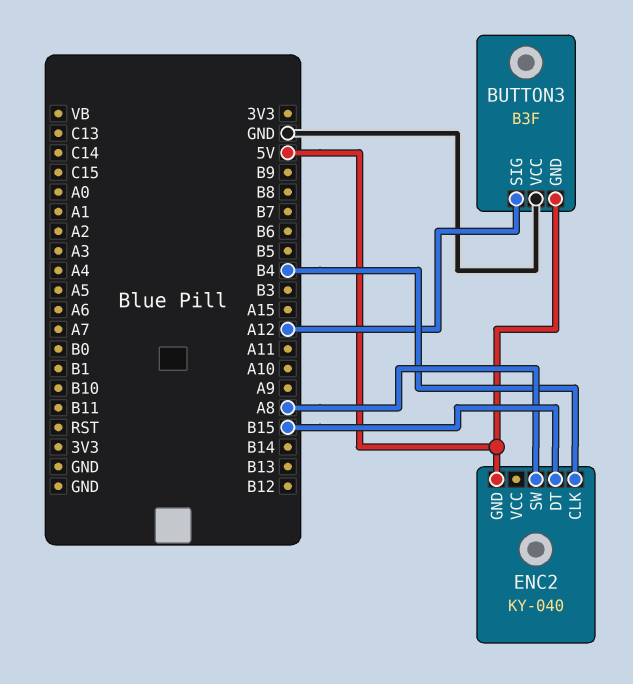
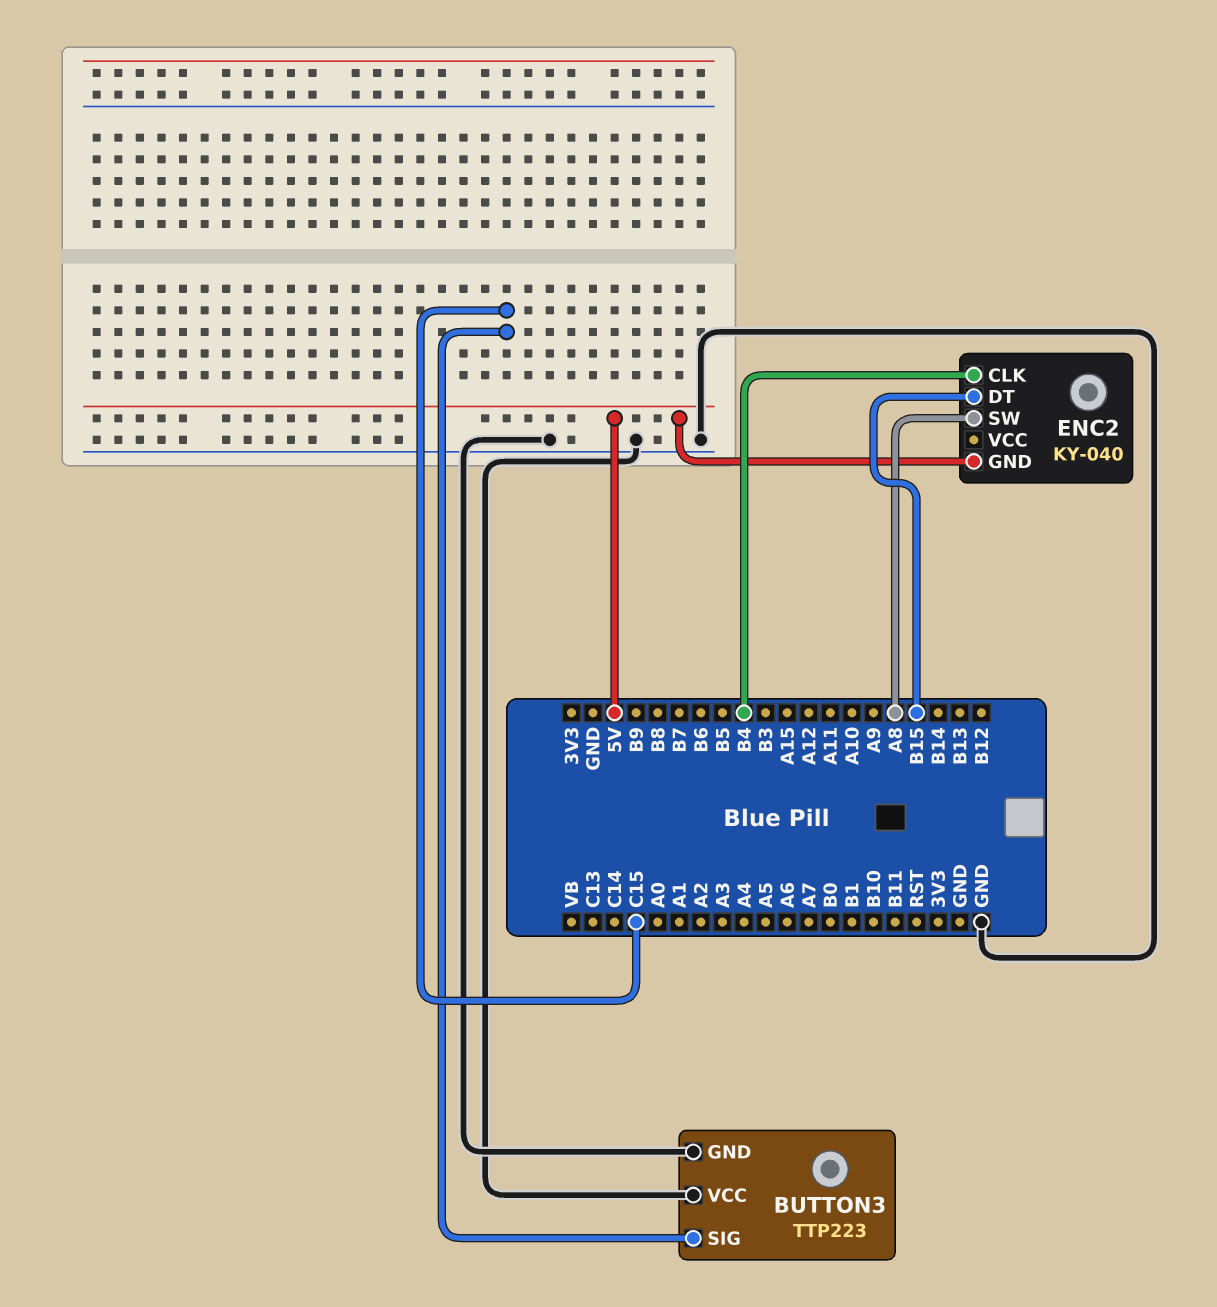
BUTTON3: B3F -> TTP223
BUTTON3 pin GND: 5V -> GND
BUTTON3 pin SIG: A12 -> C15

